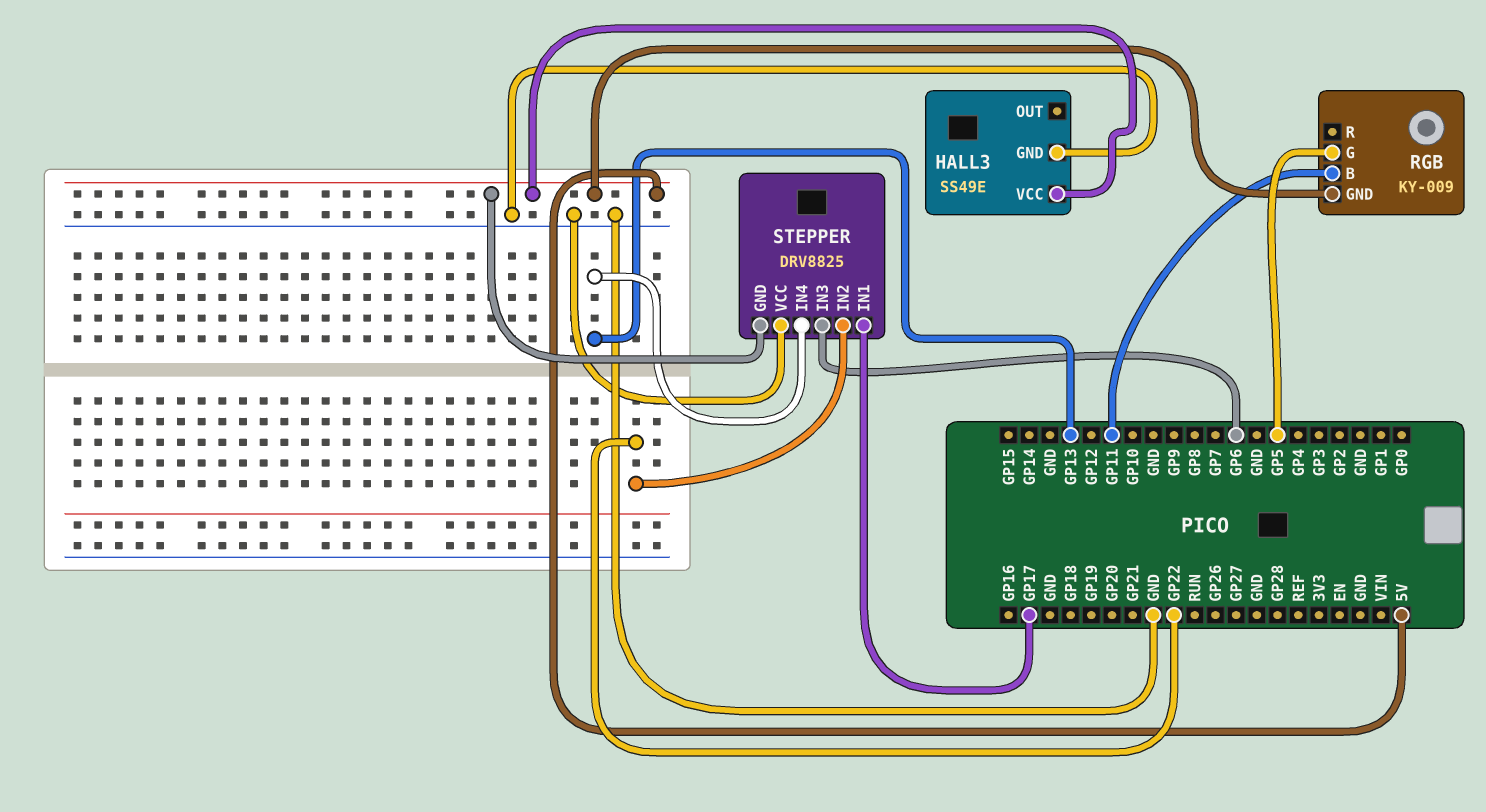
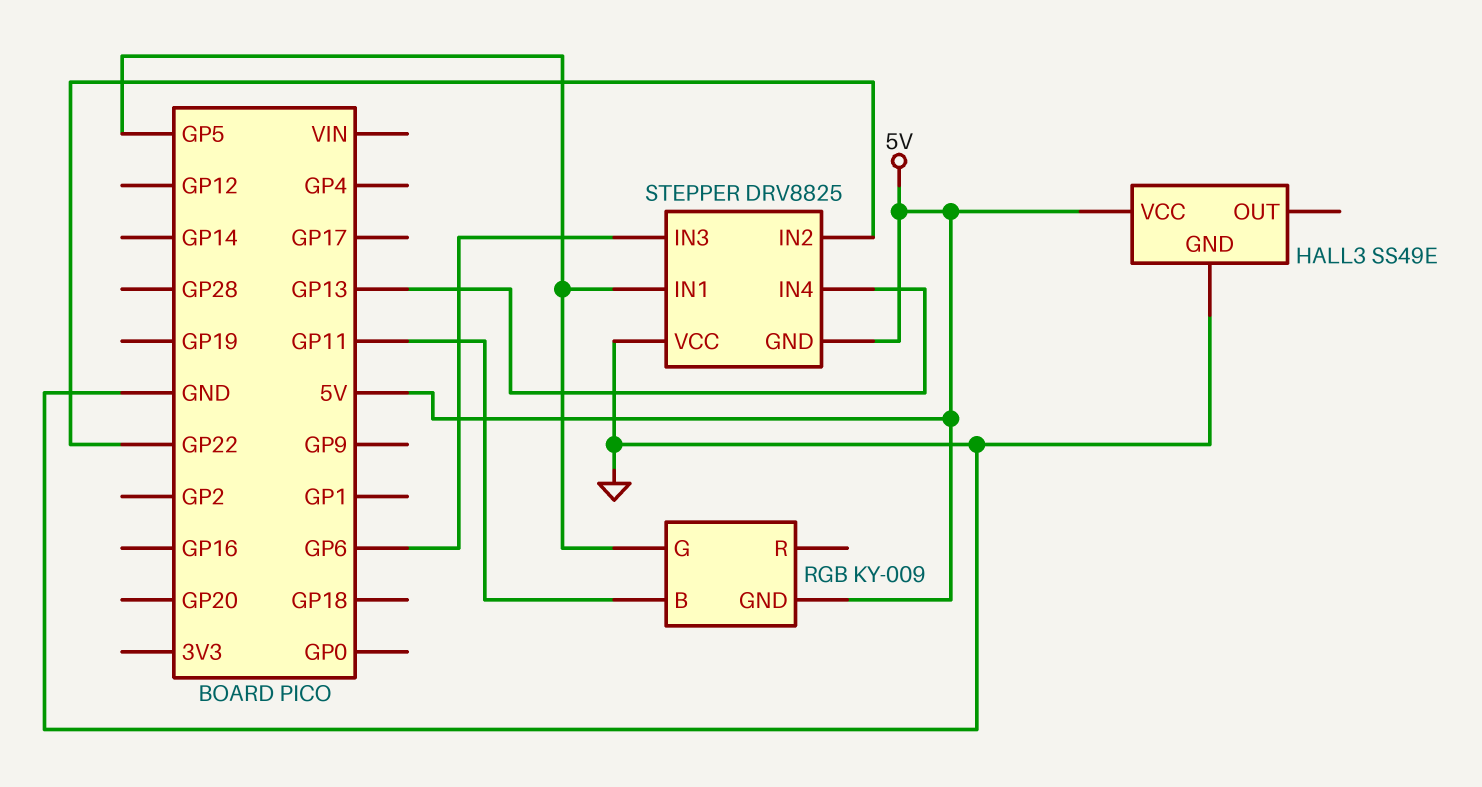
STEPPER pin IN1: GP17 -> GP5

